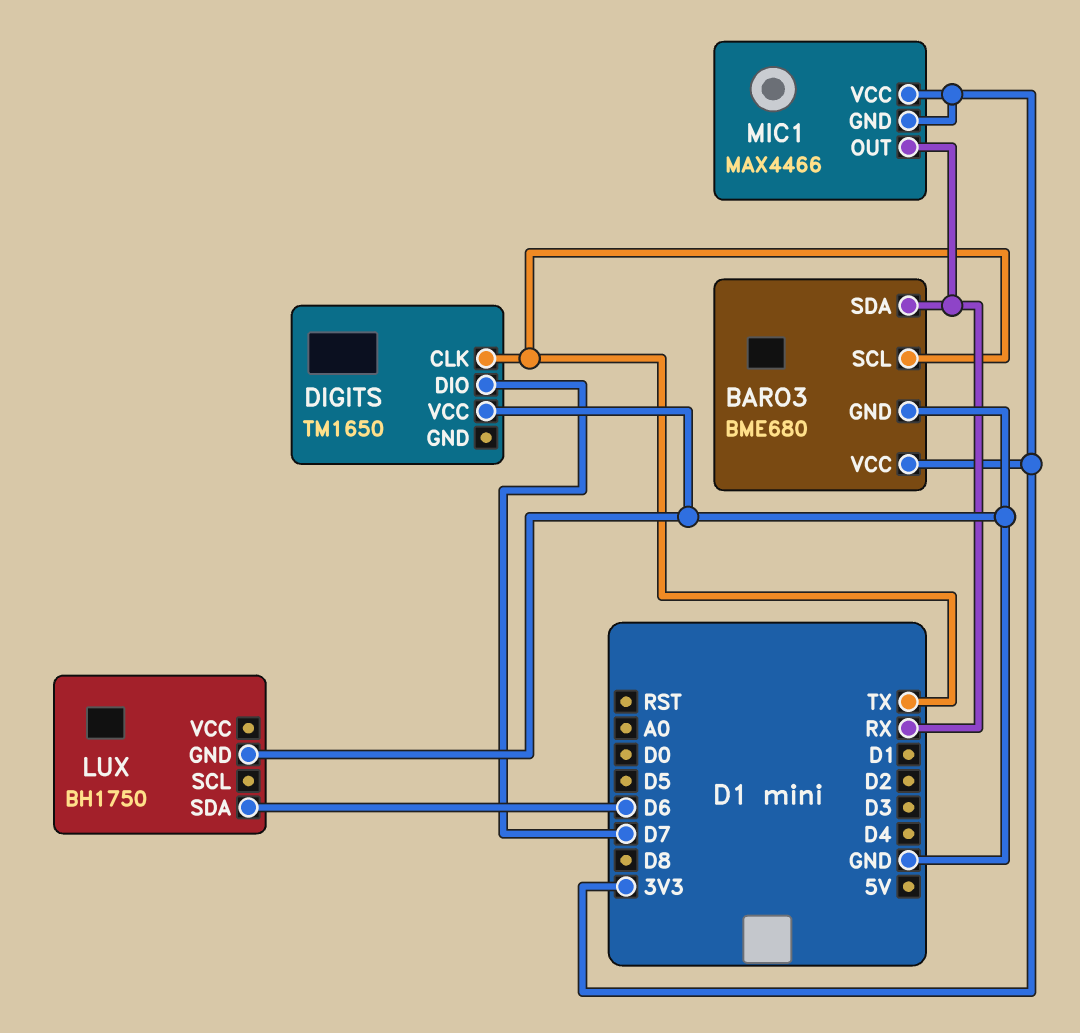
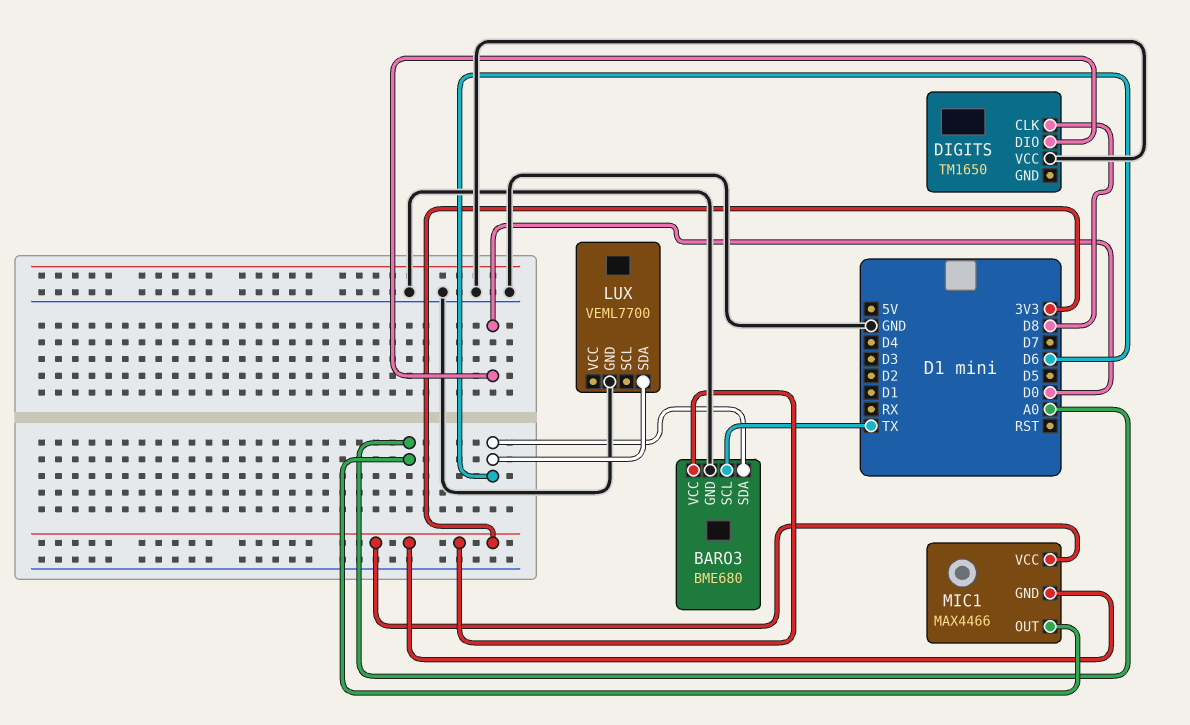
BARO3 pin SDA: RX -> D6
DIGITS pin CLK: TX -> D8
DIGITS pin DIO: D7 -> D0
LUX: BH1750 -> VEML7700
MIC1 pin OUT: RX -> A0

